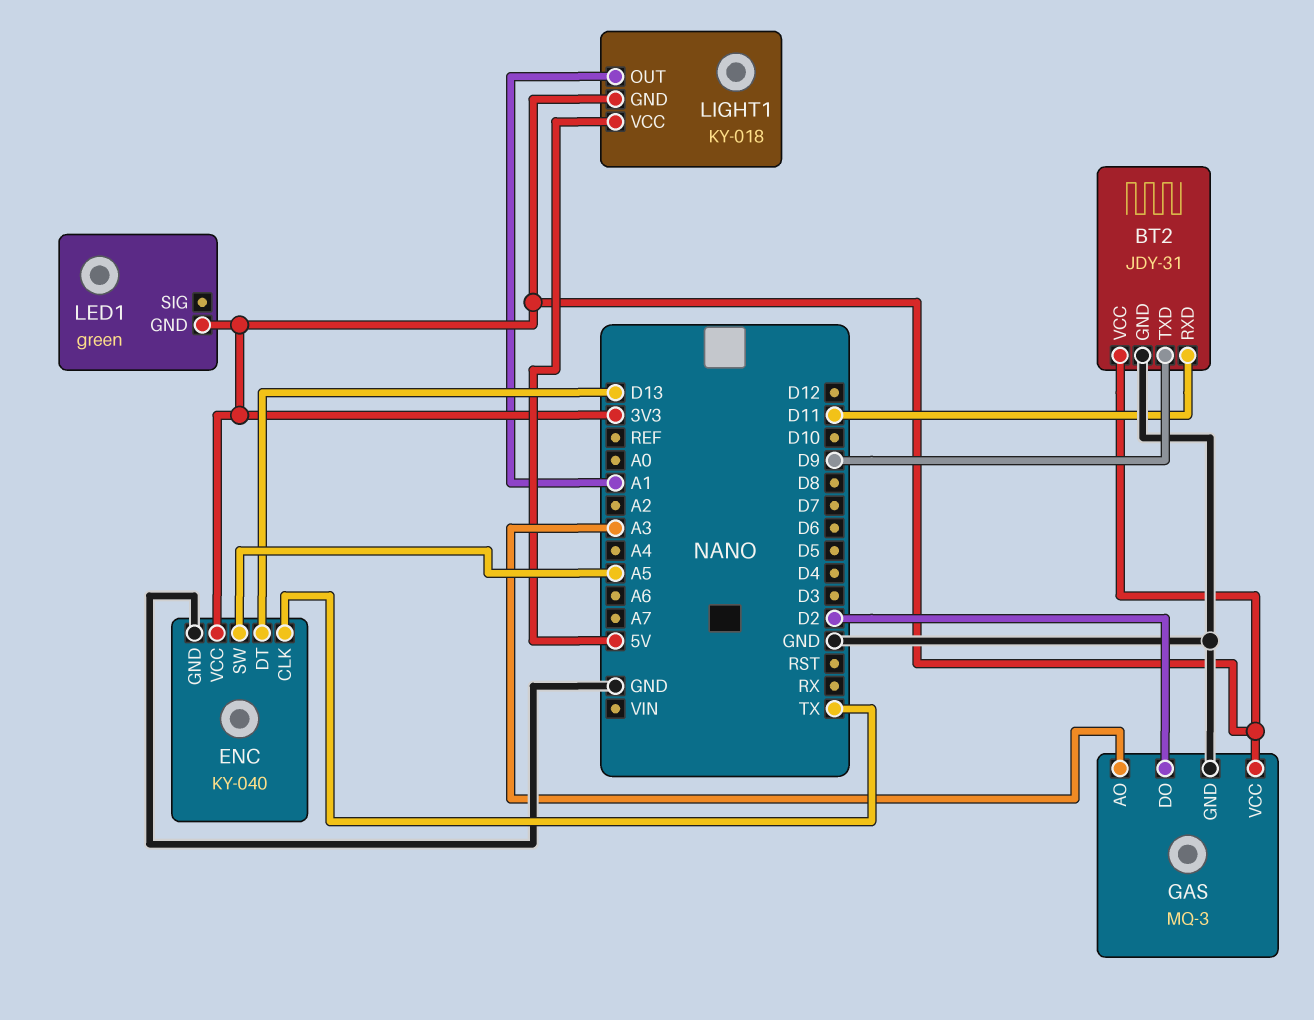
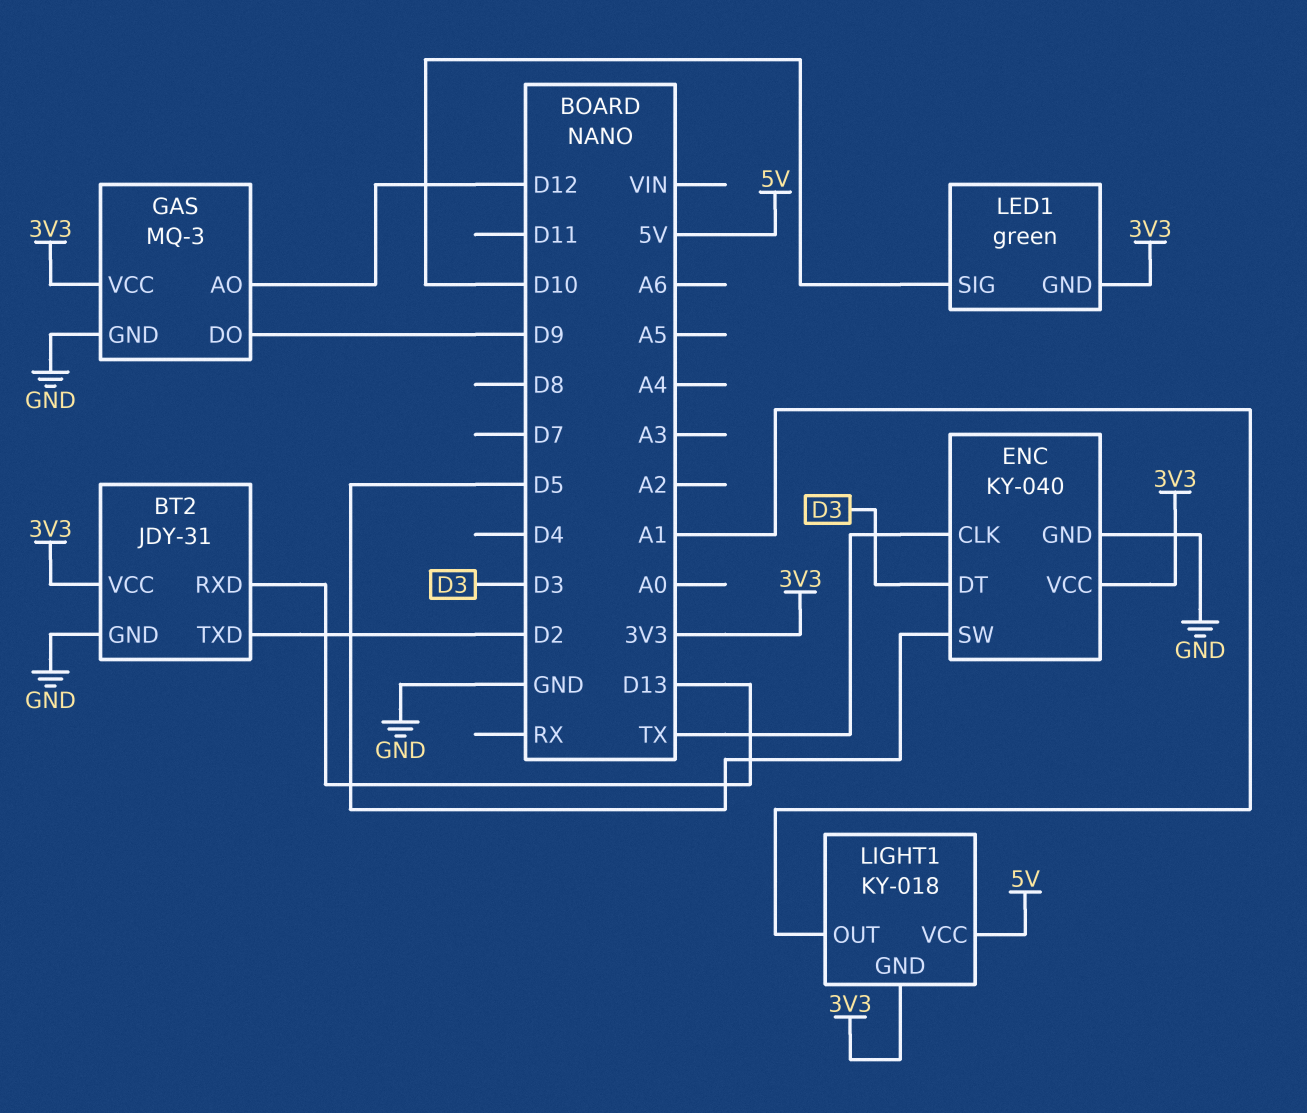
BT2 pin RXD: D11 -> D13
BT2 pin TXD: D9 -> D2
ENC pin DT: D13 -> D3
ENC pin SW: A5 -> D5
GAS pin AO: A3 -> D12
GAS pin DO: D2 -> D9
LED1 pin SIG: none -> D10

